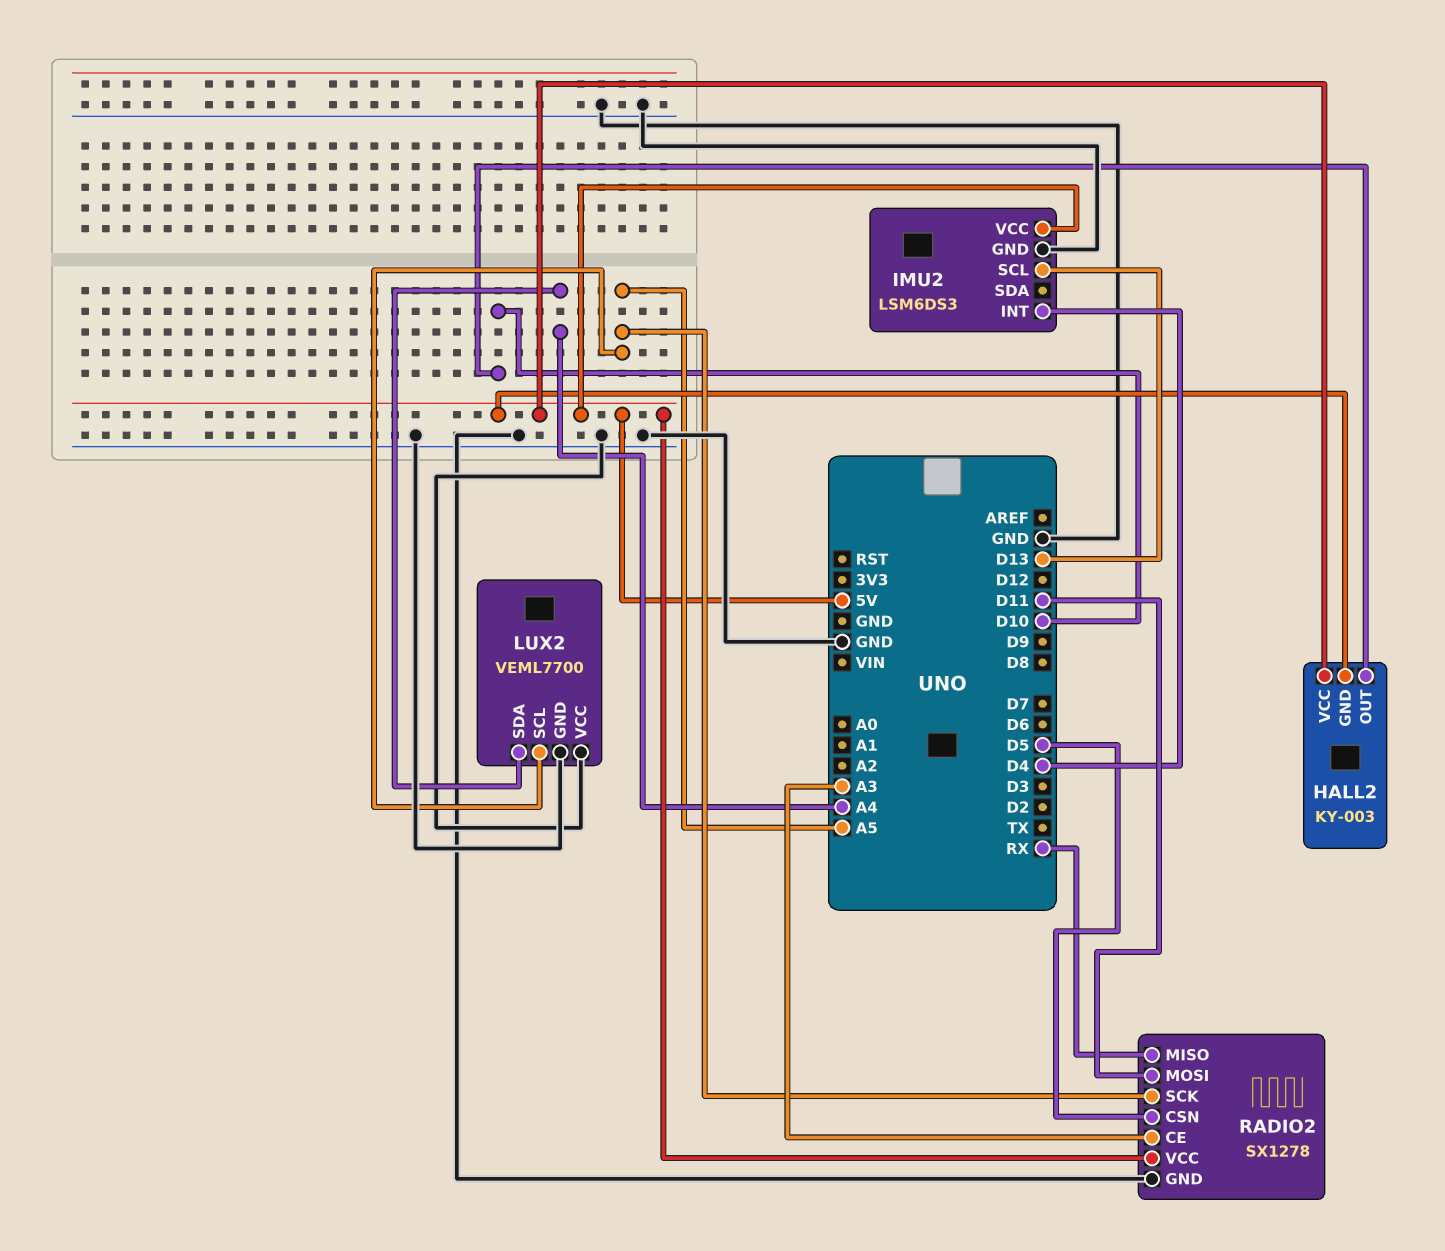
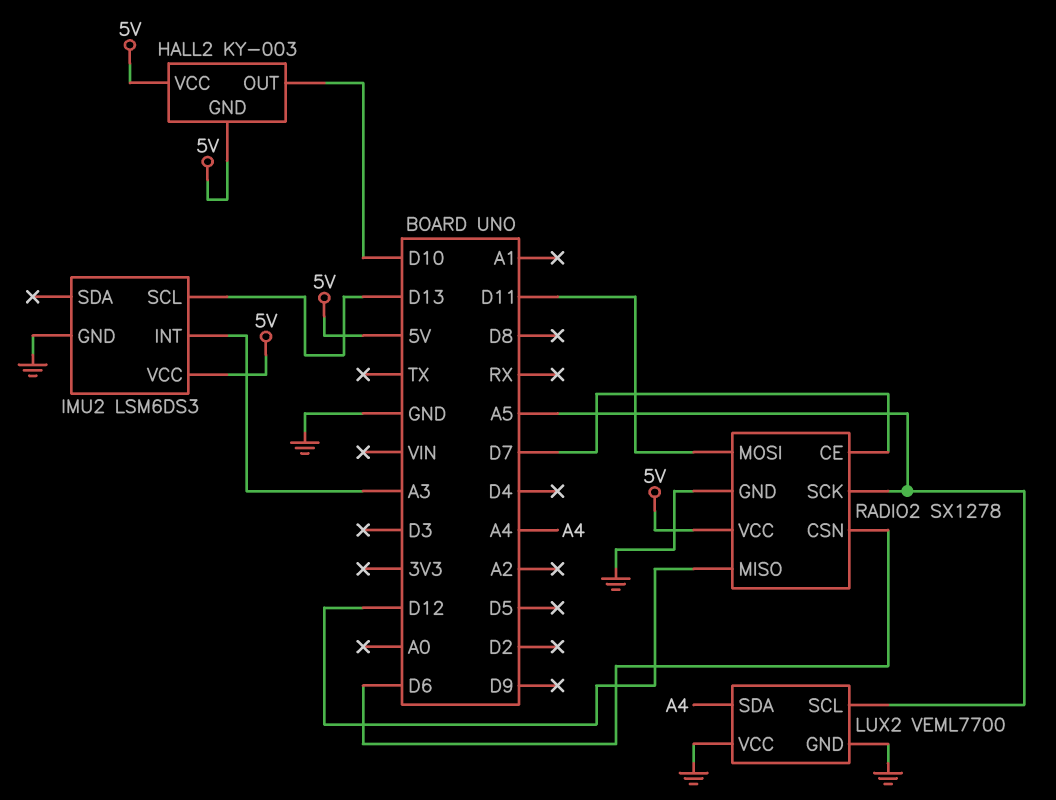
IMU2 pin INT: D4 -> A3
RADIO2 pin CE: A3 -> D7
RADIO2 pin CSN: D5 -> D6
RADIO2 pin MISO: RX -> D12

